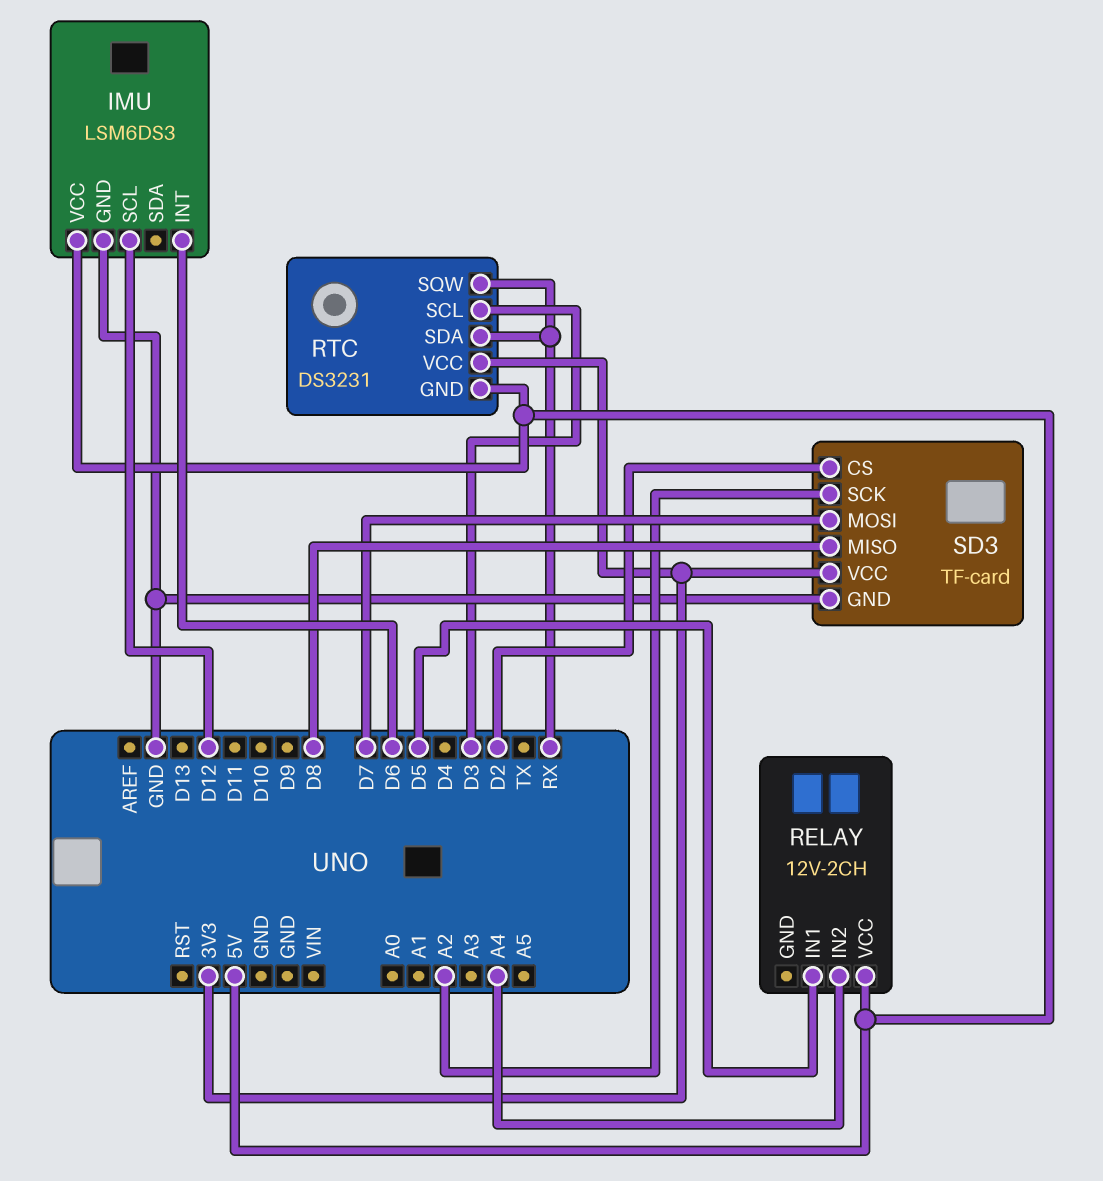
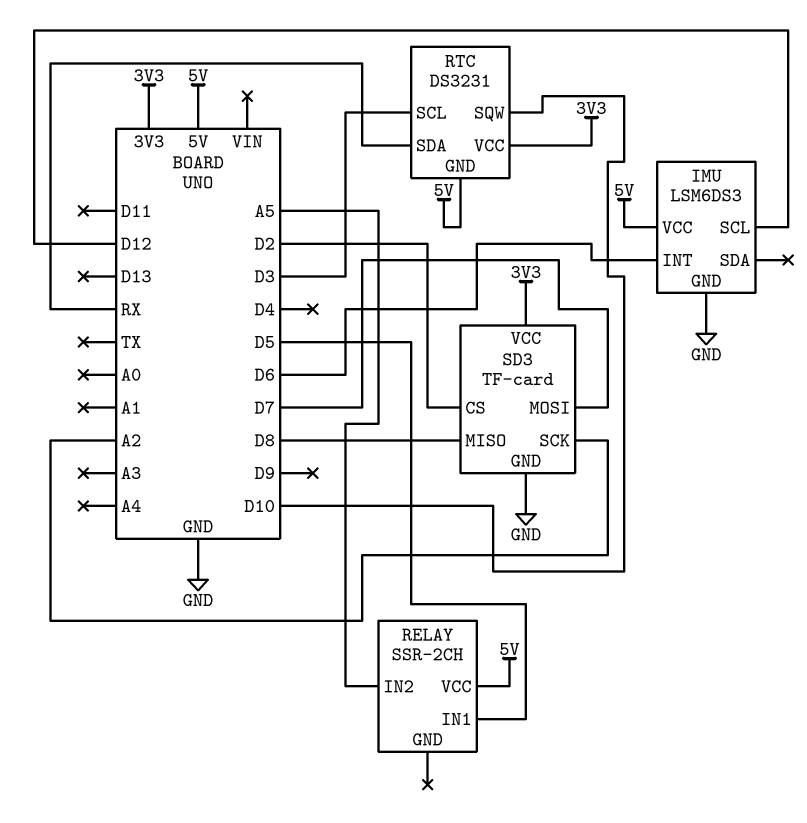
RELAY: 12V-2CH -> SSR-2CH
RELAY pin IN2: A4 -> A5
RTC pin SQW: RX -> D10

